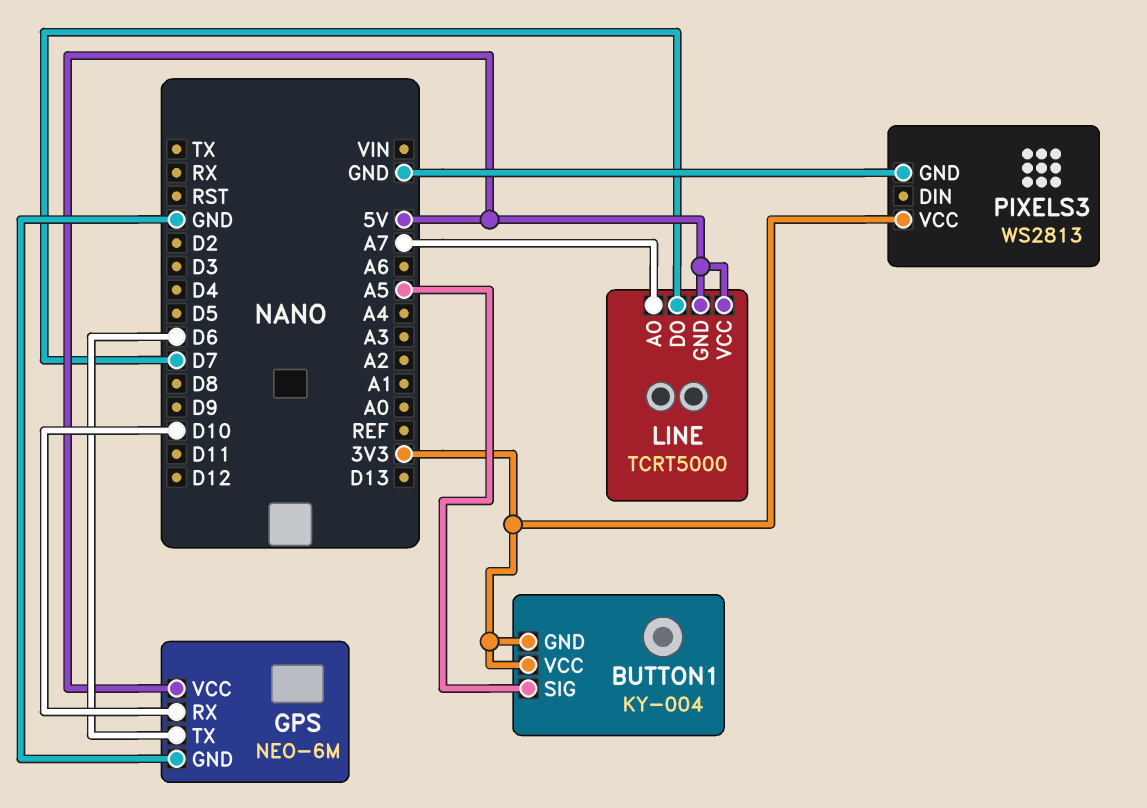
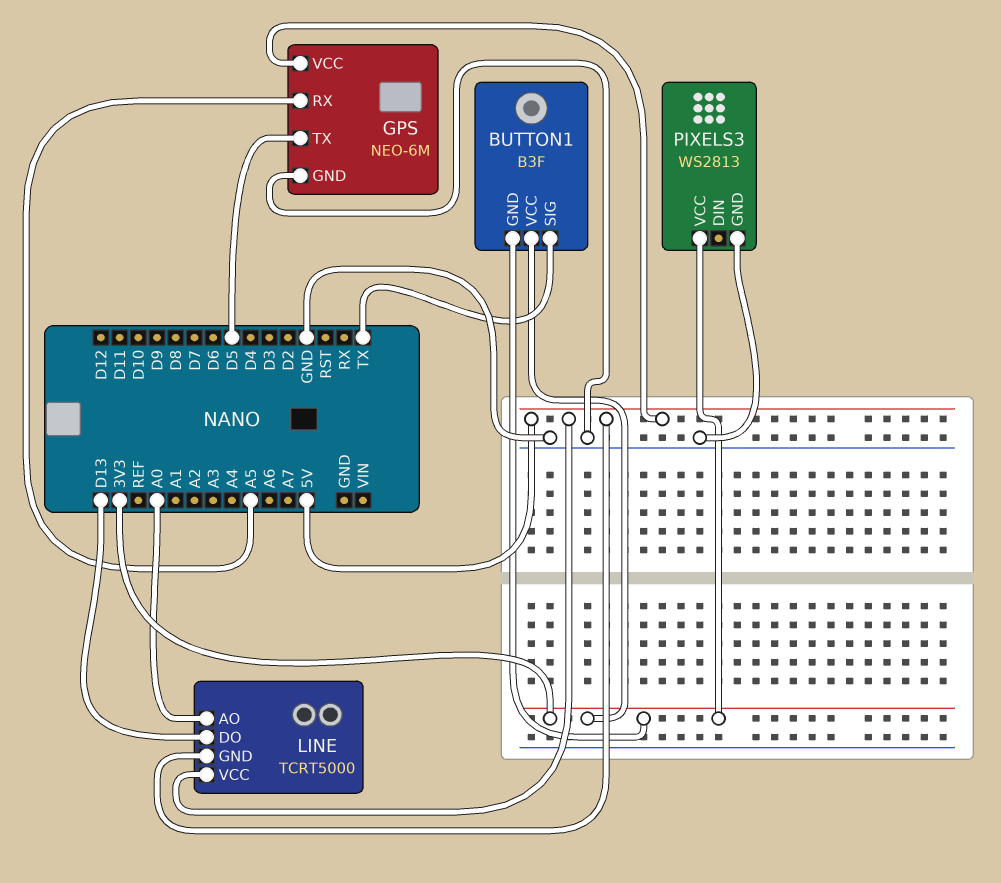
BUTTON1: KY-004 -> B3F
BUTTON1 pin SIG: A5 -> TX
GPS pin RX: D10 -> A5
GPS pin TX: D6 -> D5
LINE pin AO: A7 -> A0
LINE pin DO: D7 -> D13

